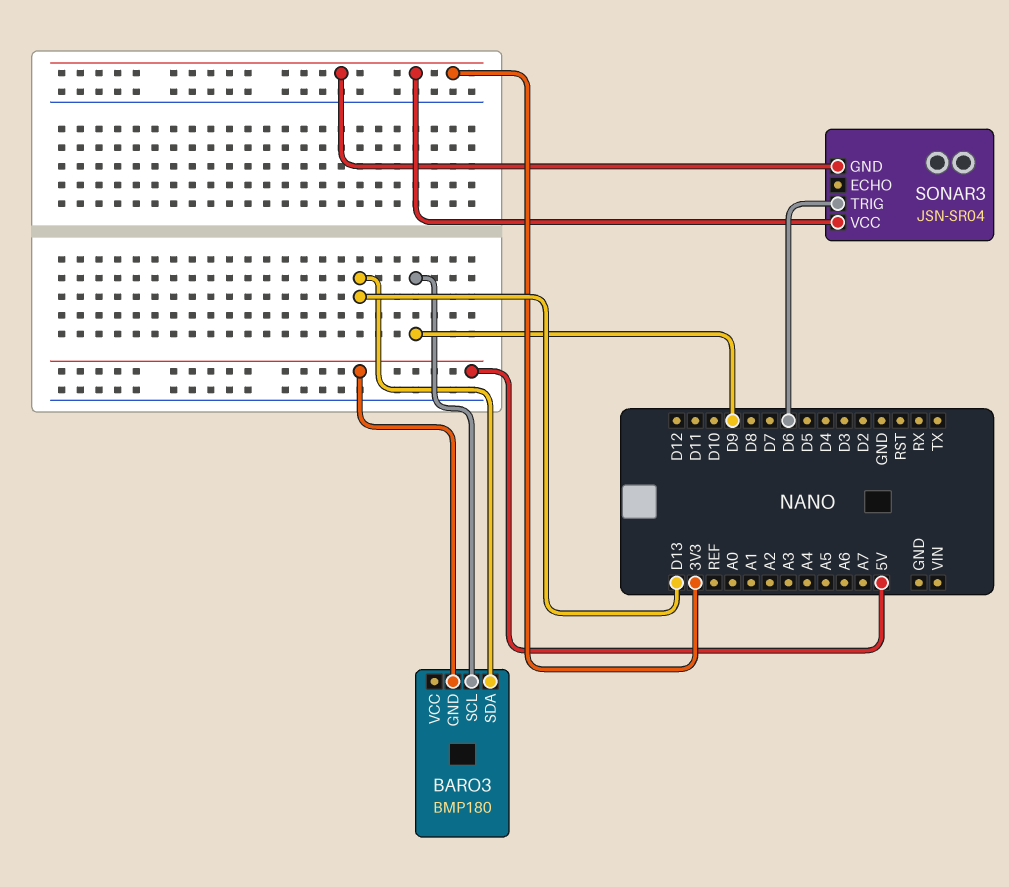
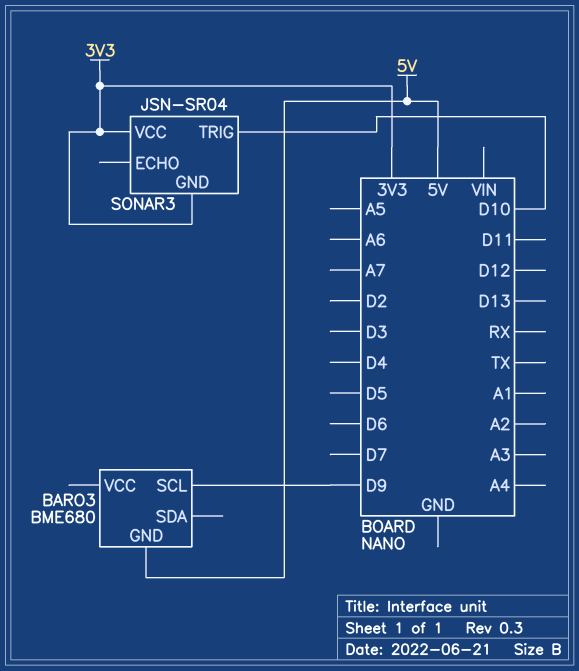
BARO3: BMP180 -> BME680
BARO3 pin SDA: D13 -> none
SONAR3 pin TRIG: D6 -> D10

